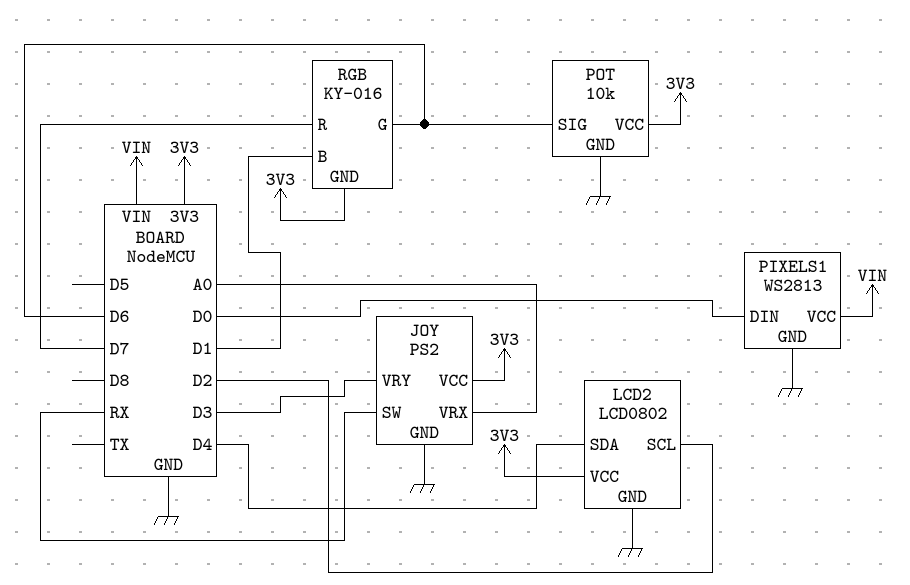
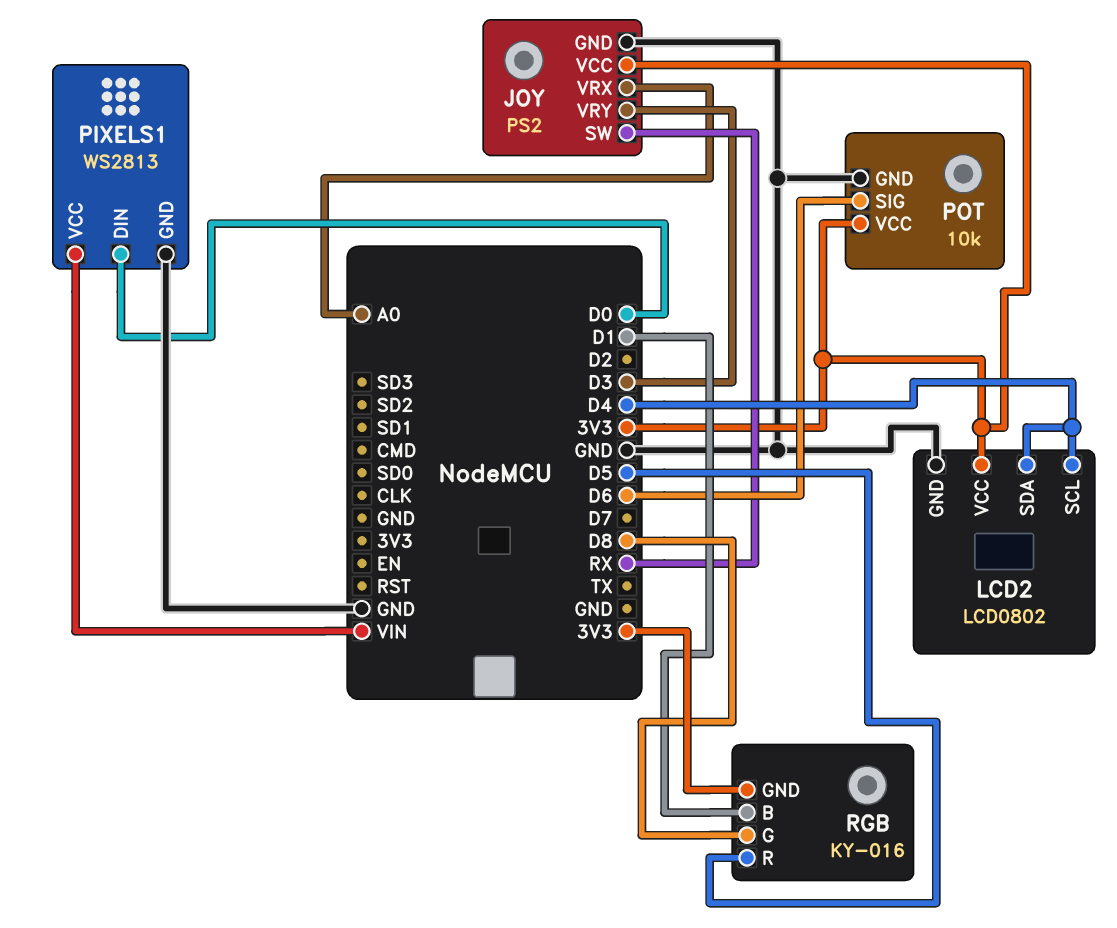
LCD2 pin SCL: D2 -> D4
RGB pin G: D6 -> D8
RGB pin R: D7 -> D5

